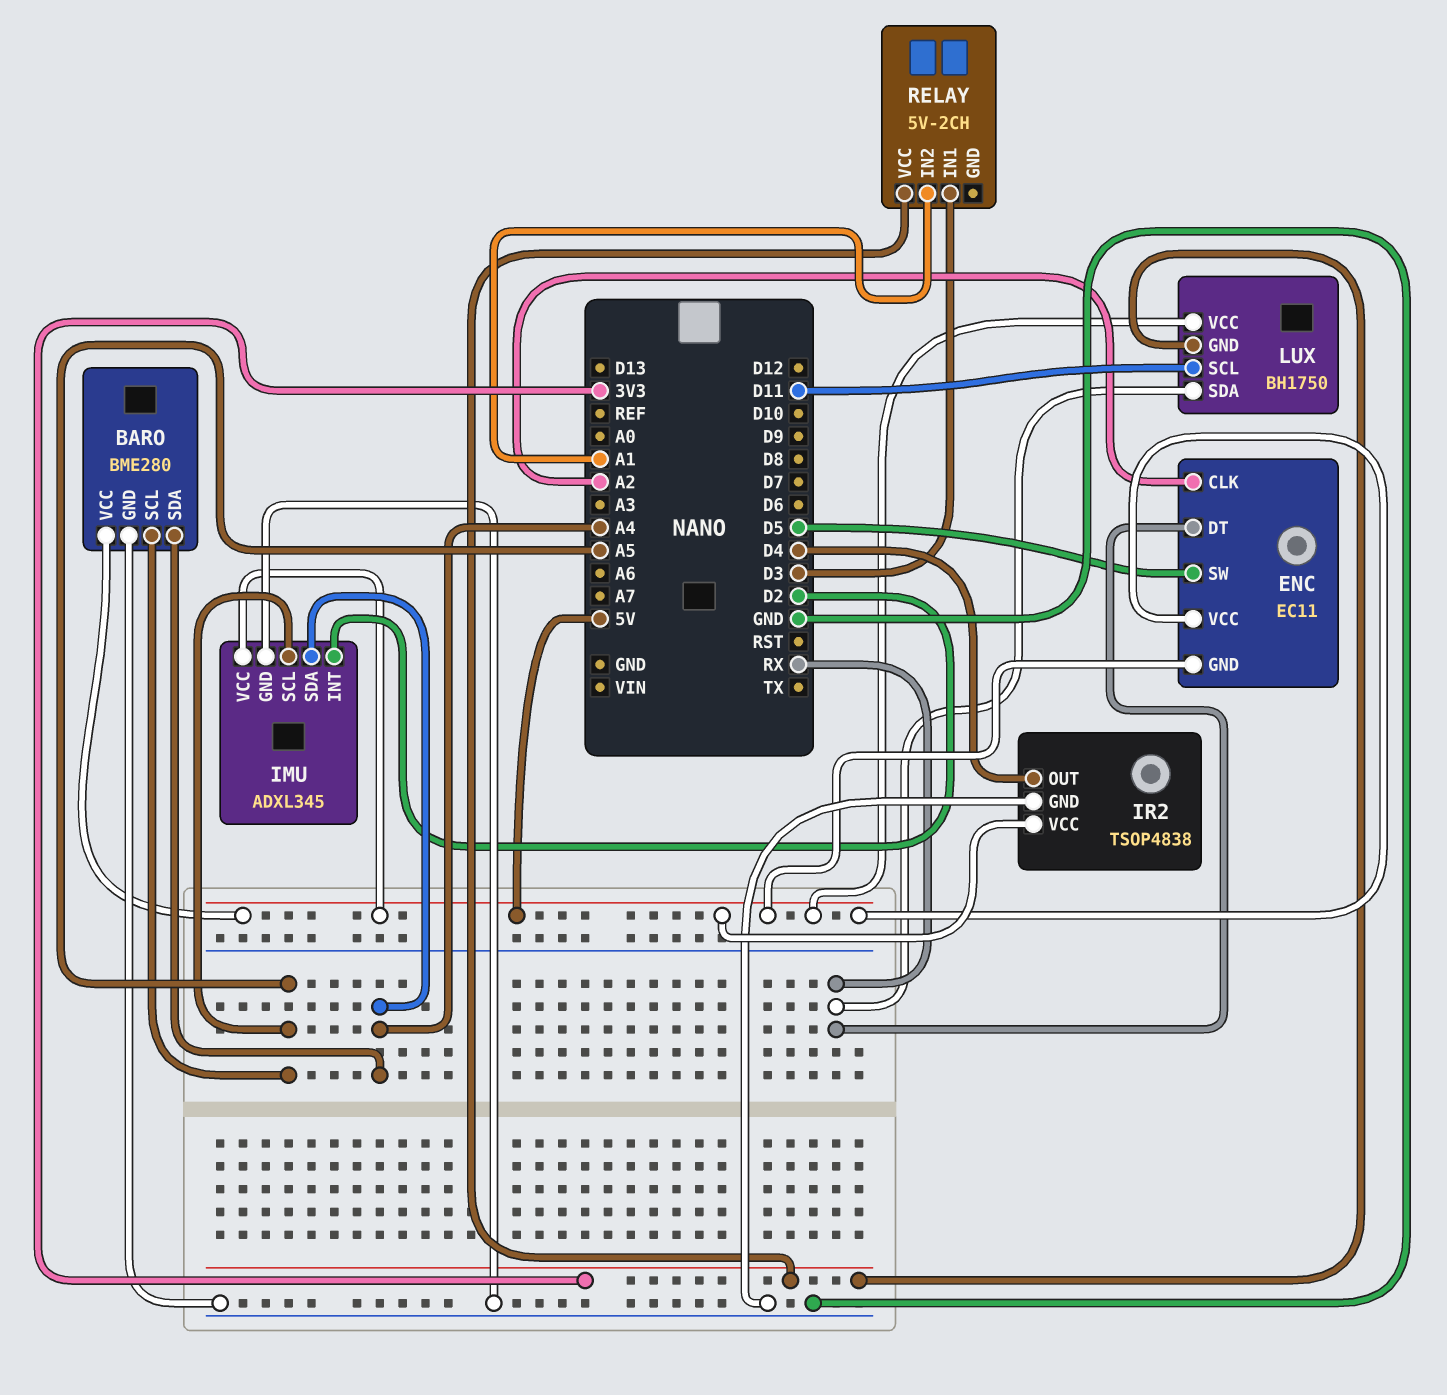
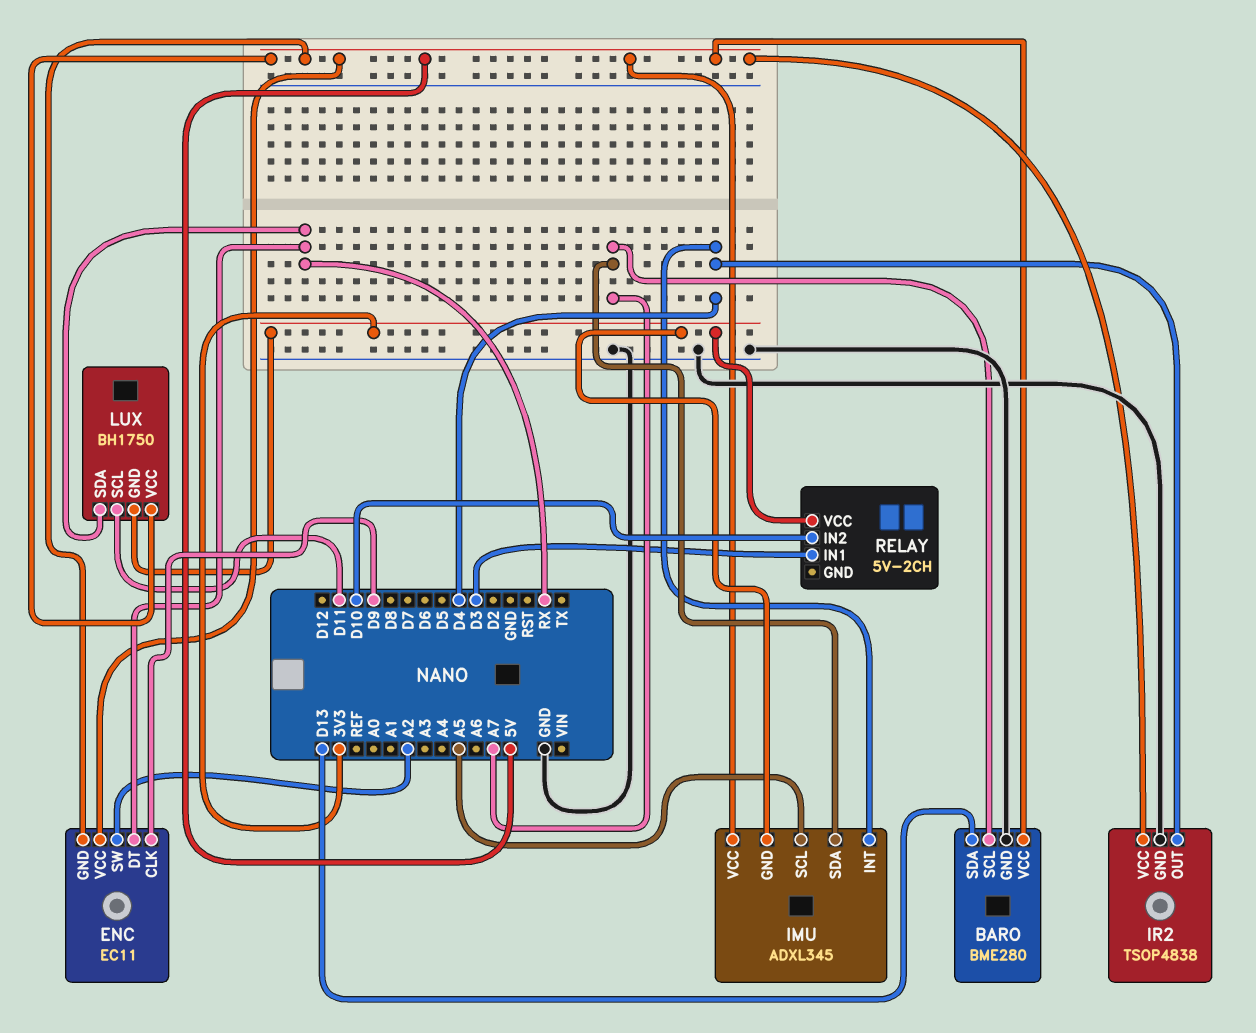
BARO pin SCL: A5 -> A7
BARO pin SDA: A4 -> D13
ENC pin CLK: A2 -> D9
ENC pin SW: D5 -> A2
IMU pin GND: GND -> 3V3
IMU pin INT: D2 -> D4
IMU pin SDA: A4 -> A7
RELAY pin IN2: A1 -> D10

